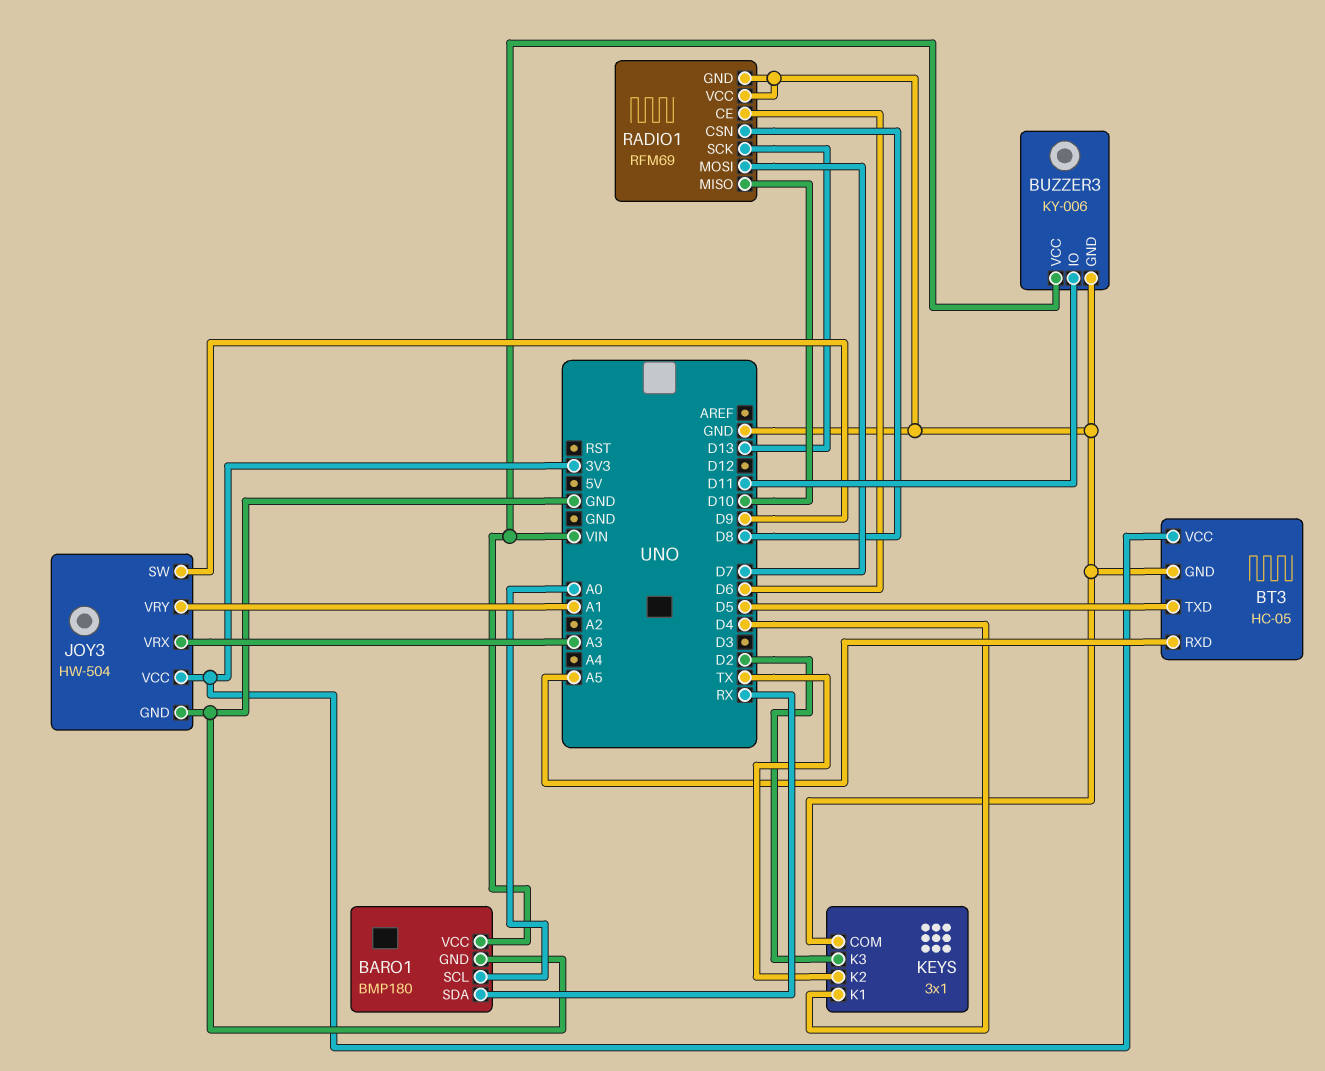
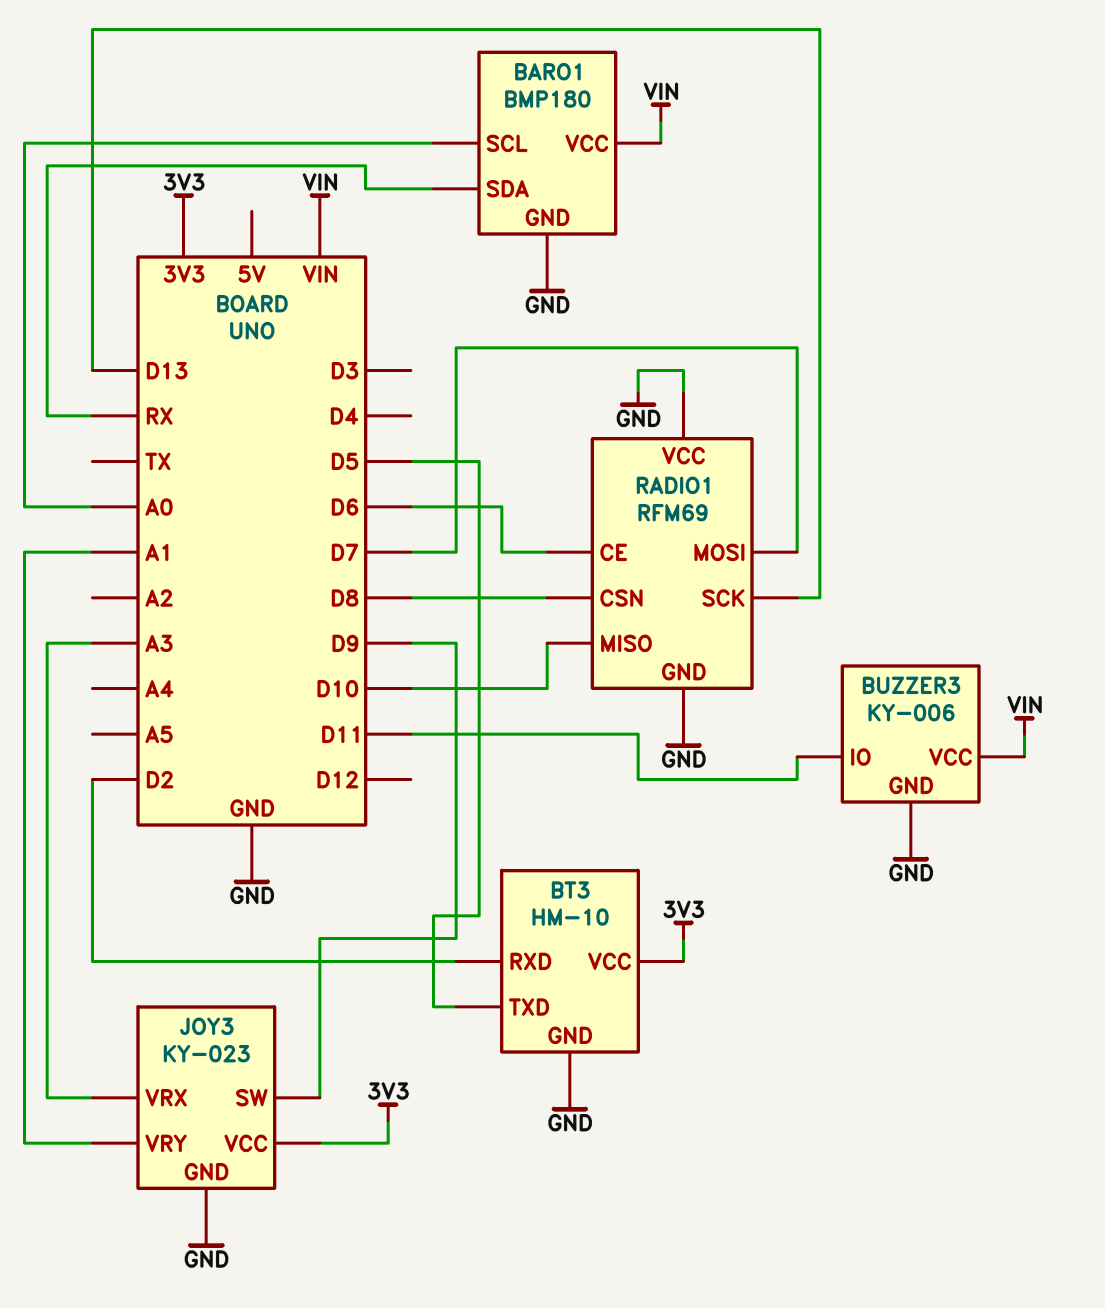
BT3: HC-05 -> HM-10
BT3 pin RXD: A5 -> D2
JOY3: HW-504 -> KY-023
KEYS: 3x1 -> none
KEYS pin COM: GND -> none
KEYS pin K1: D4 -> none
KEYS pin K2: TX -> none
KEYS pin K3: D2 -> none

